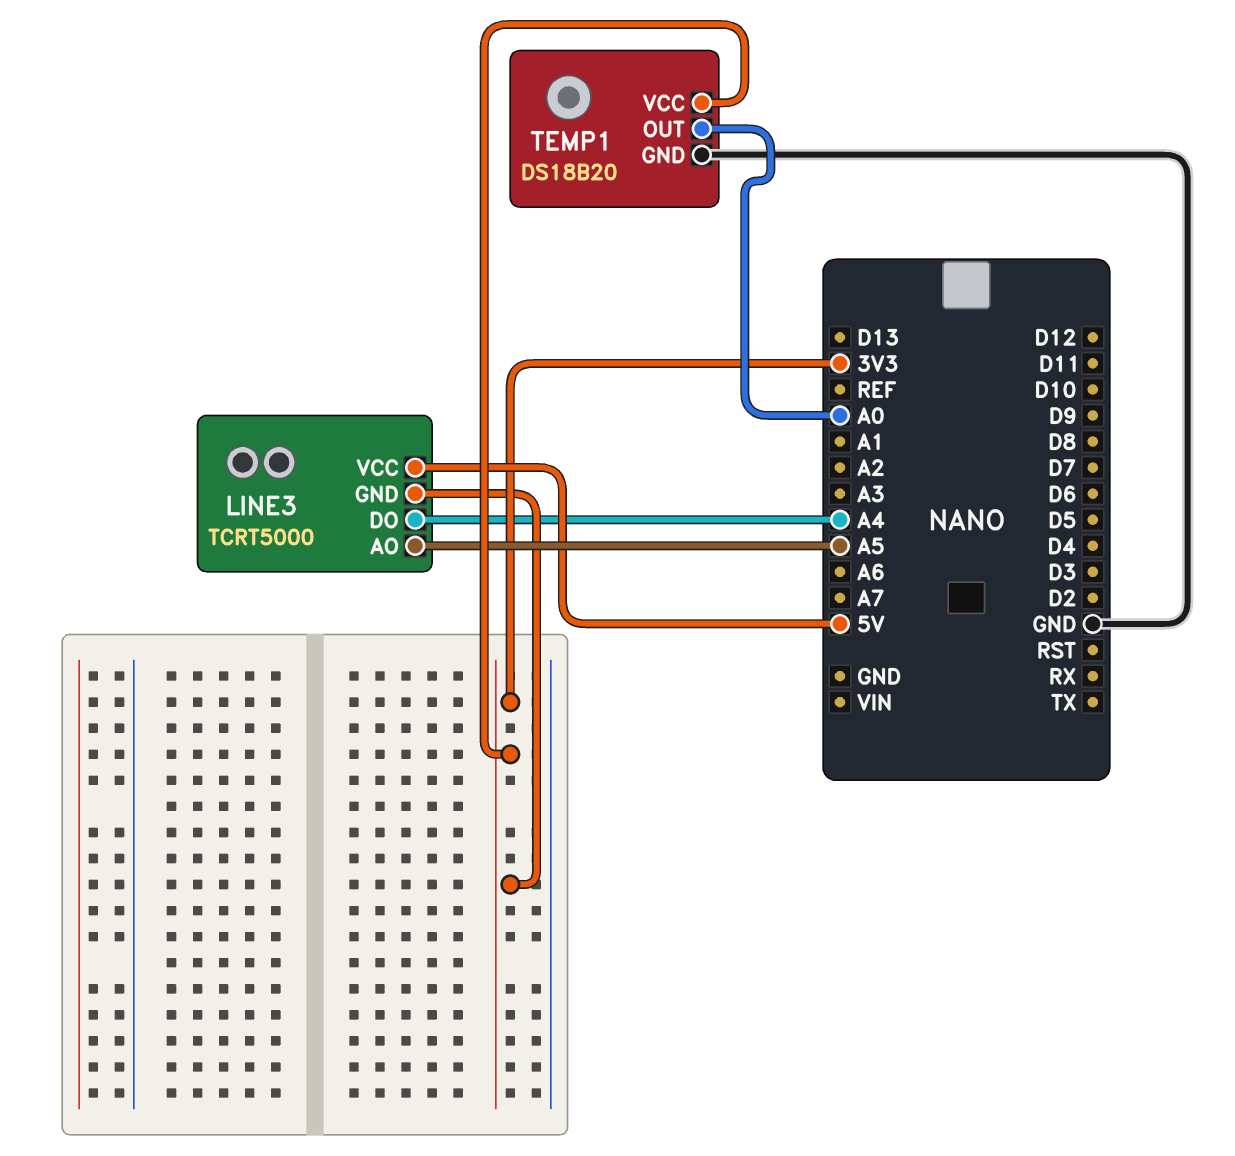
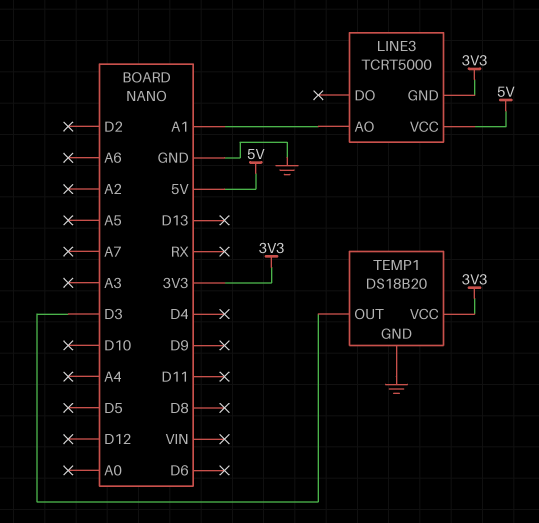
LINE3 pin AO: A5 -> A1
LINE3 pin DO: A4 -> none
TEMP1 pin OUT: A0 -> D3

